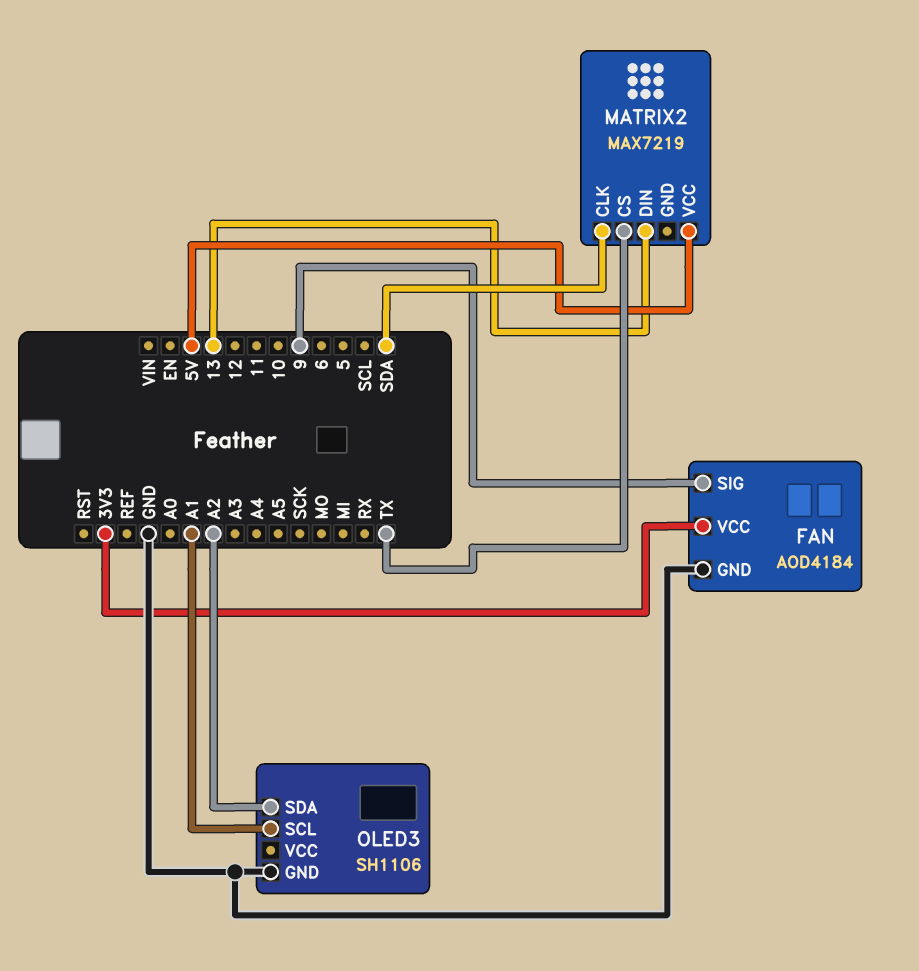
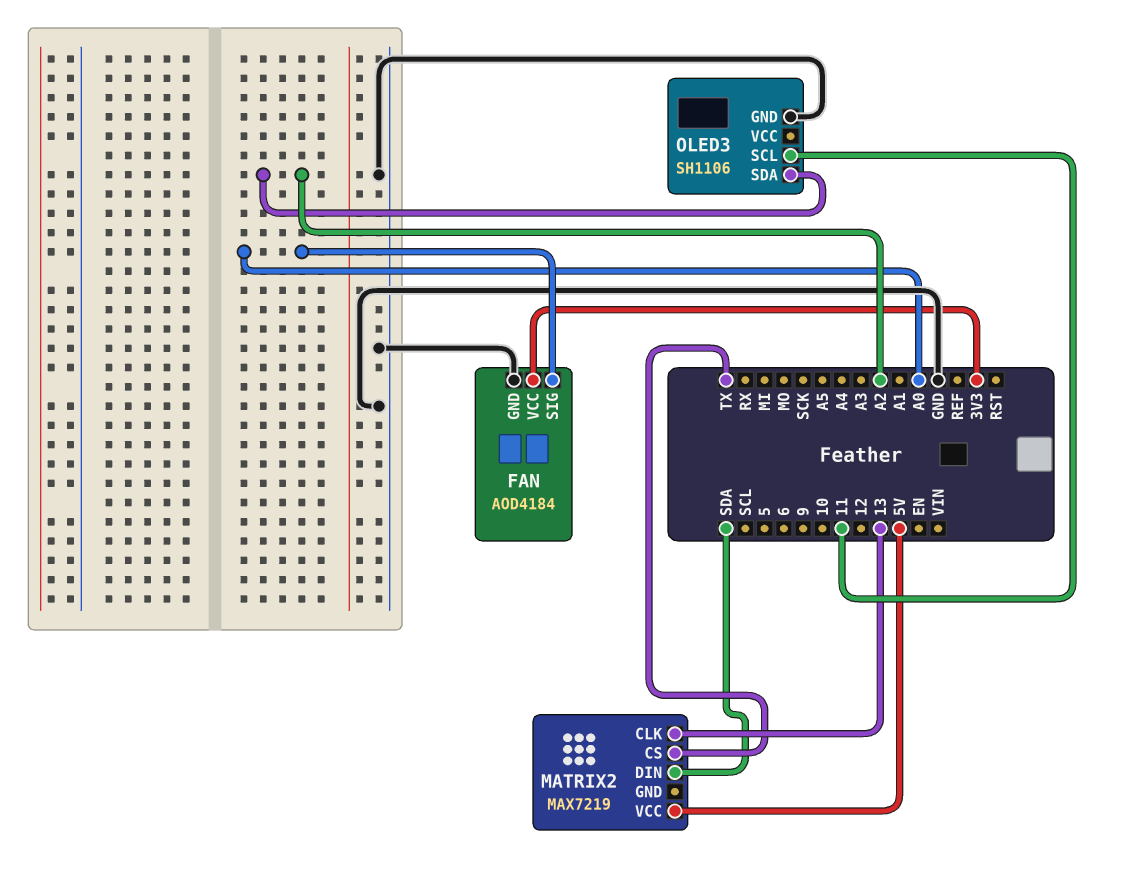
FAN pin SIG: 9 -> A0
MATRIX2 pin CLK: SDA -> 13
MATRIX2 pin DIN: 13 -> SDA
OLED3 pin SCL: A1 -> 11

